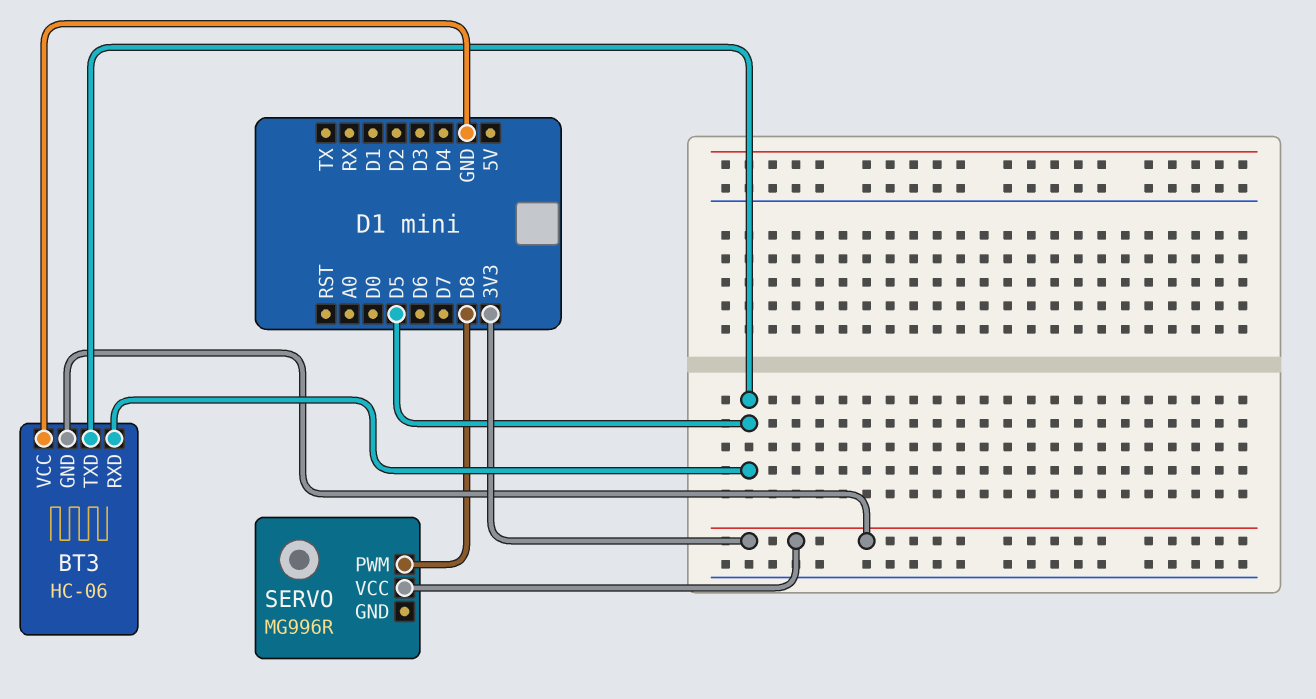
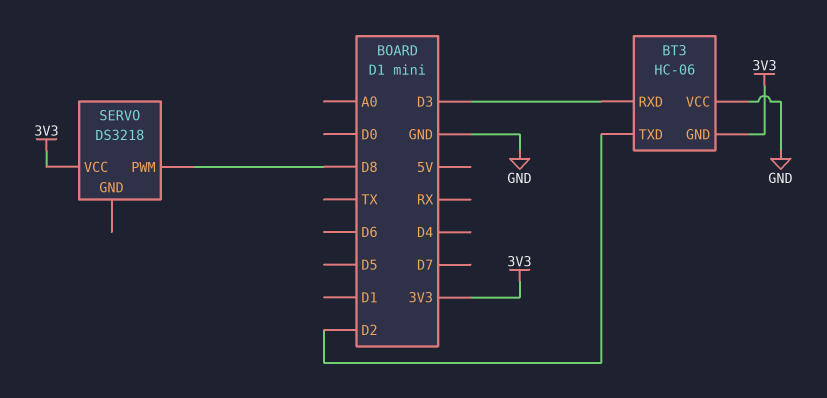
BT3 pin RXD: D5 -> D3
BT3 pin TXD: D5 -> D2
SERVO: MG996R -> DS3218

